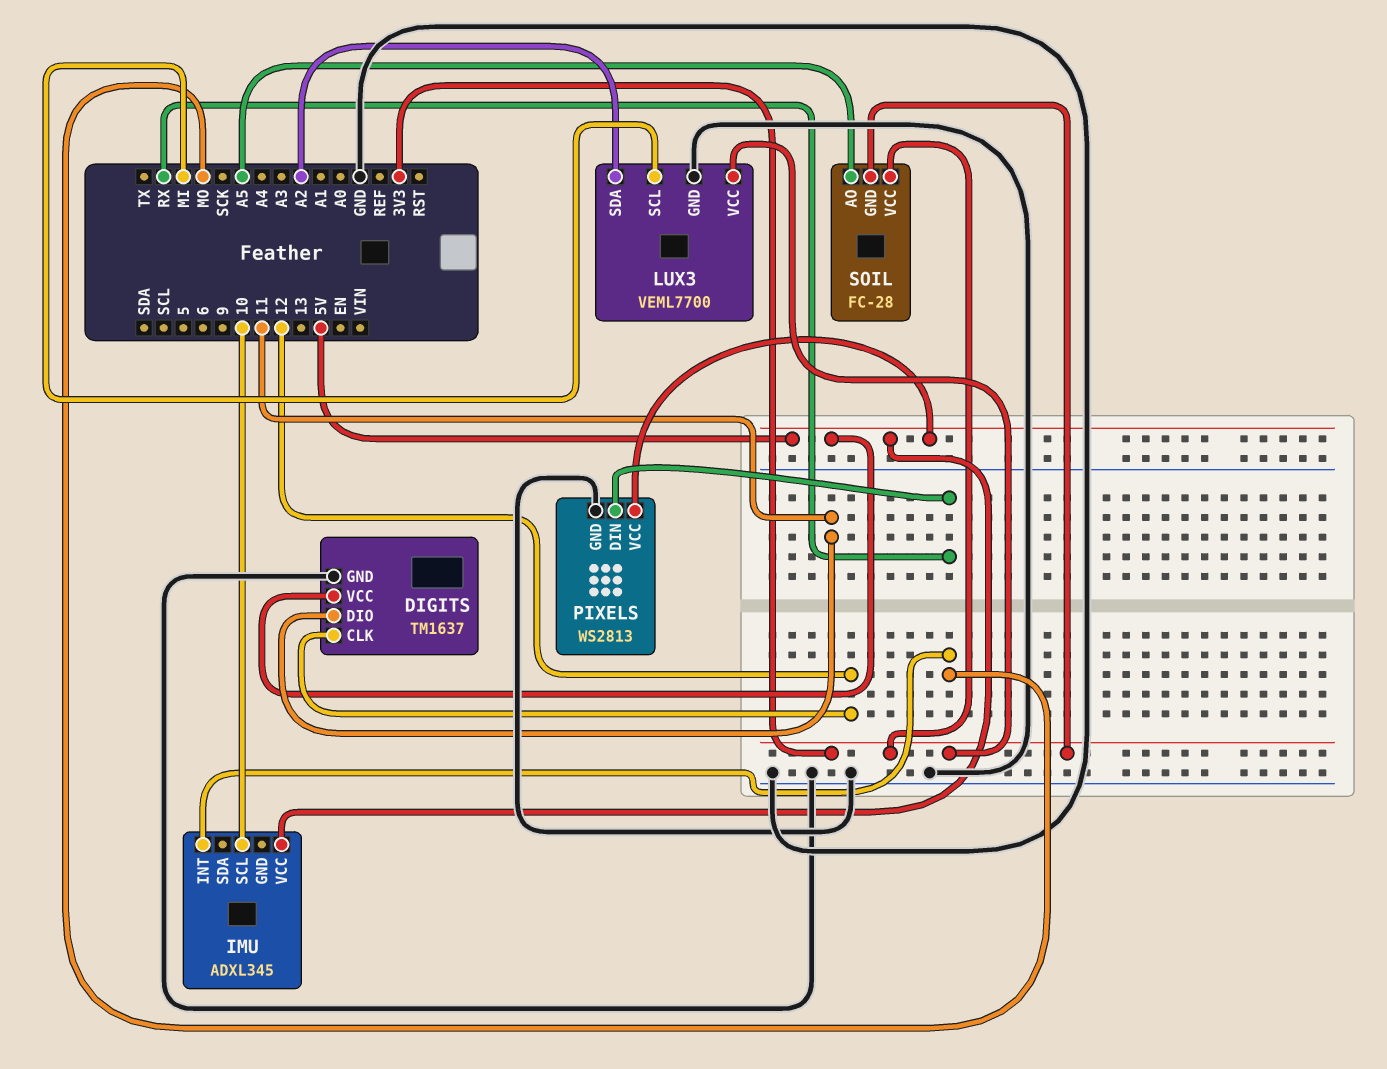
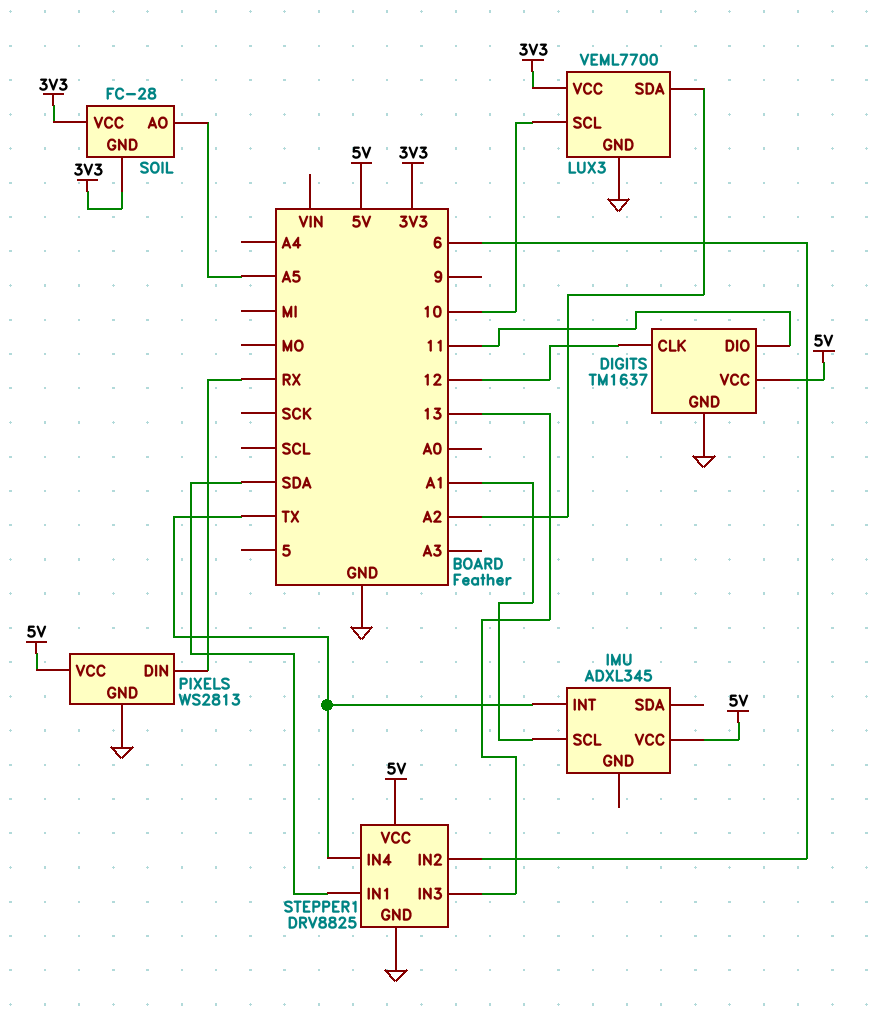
IMU pin INT: MO -> TX
IMU pin SCL: 10 -> A1
LUX3 pin SCL: MI -> 10
STEPPER1: none -> DRV8825
STEPPER1 pin GND: none -> GND
STEPPER1 pin IN1: none -> SDA
STEPPER1 pin IN2: none -> 6
STEPPER1 pin IN3: none -> 13
STEPPER1 pin IN4: none -> TX
STEPPER1 pin VCC: none -> 5V

